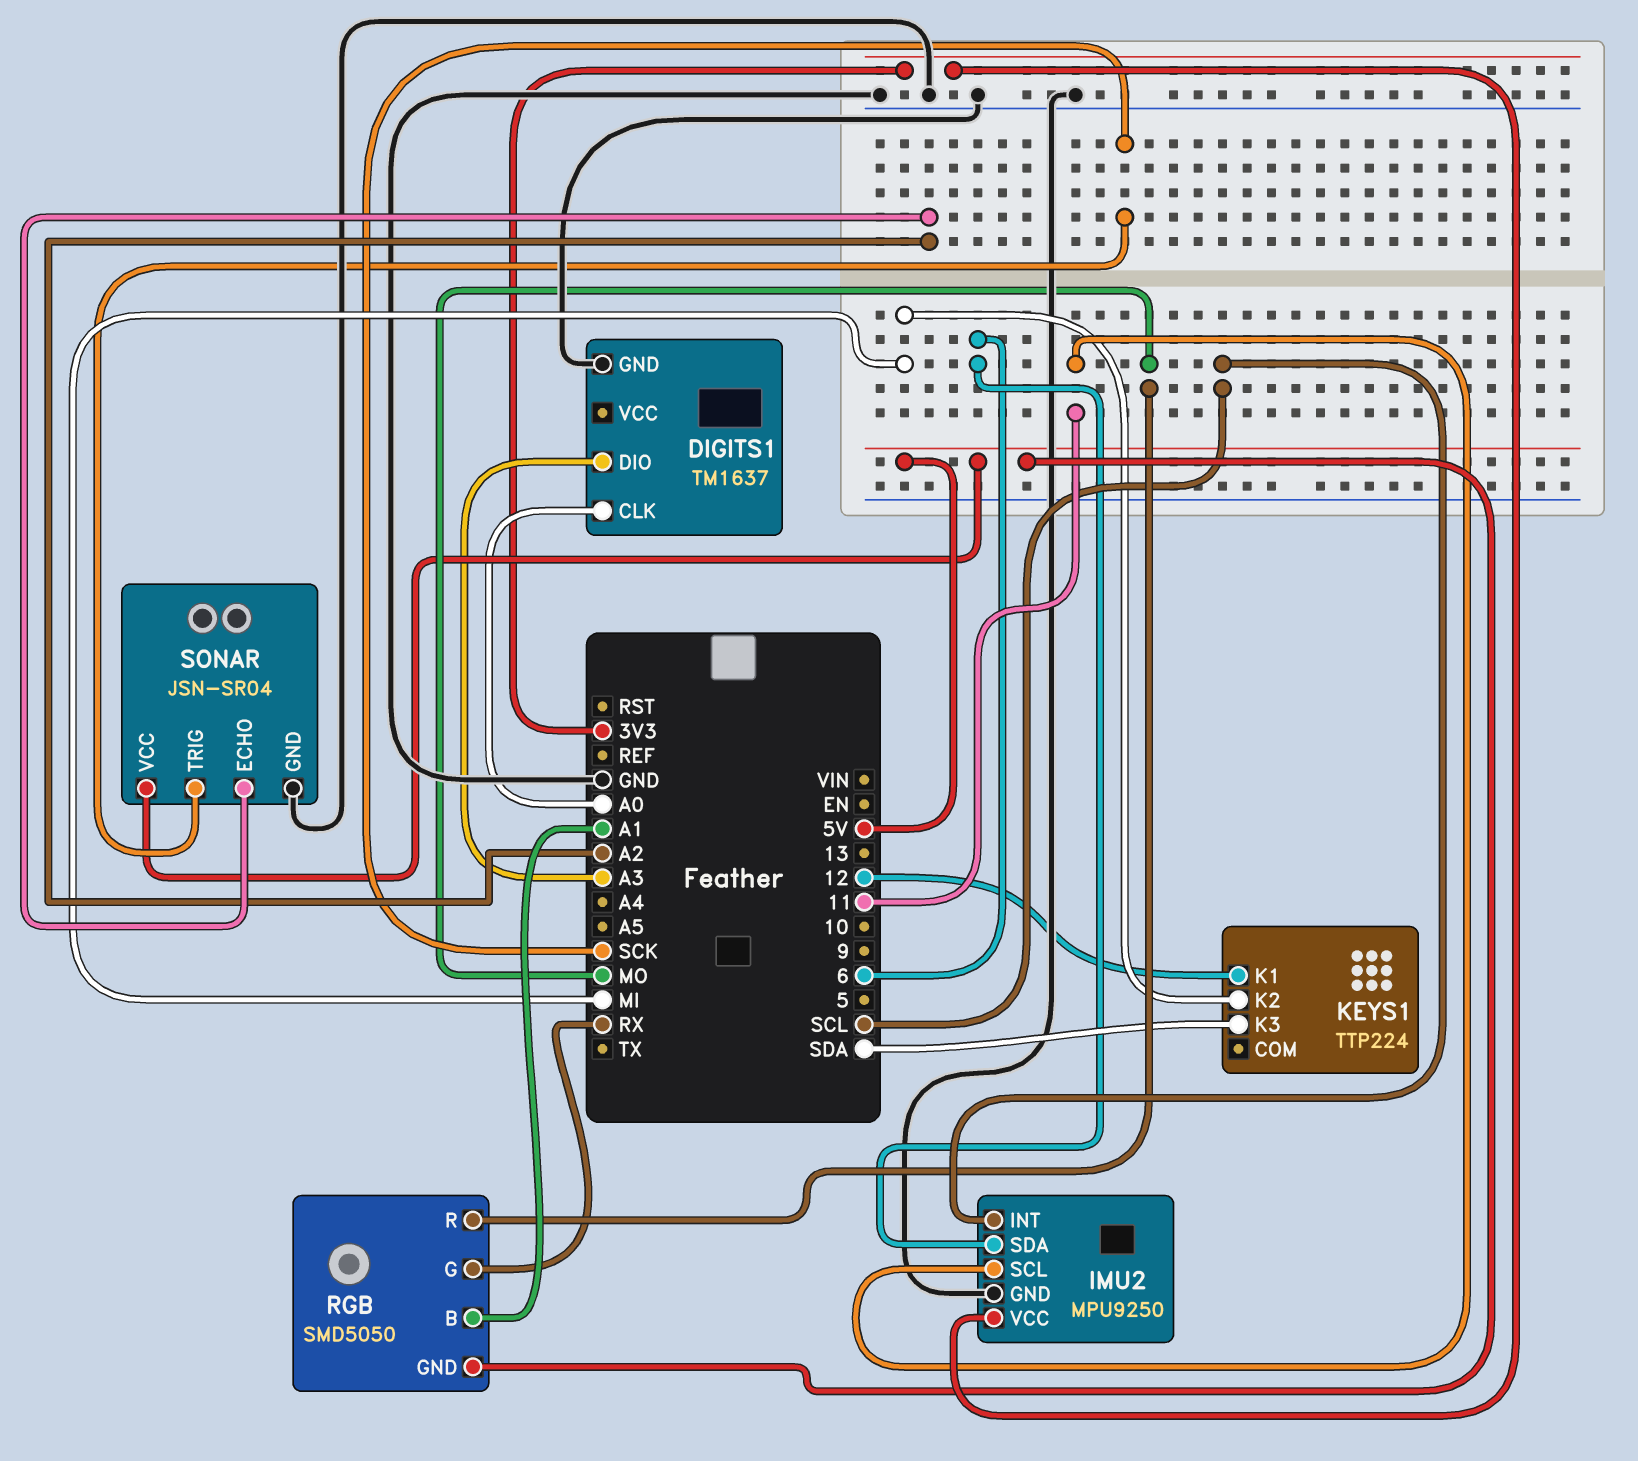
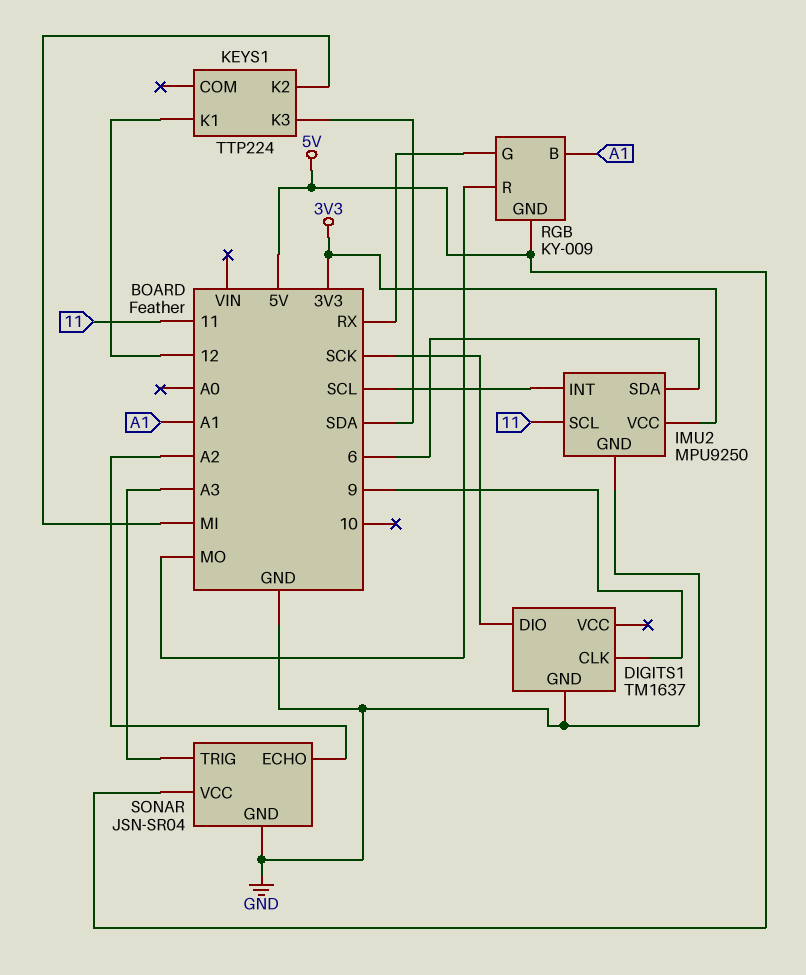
DIGITS1 pin CLK: A0 -> 9
DIGITS1 pin DIO: A3 -> SCK
RGB: SMD5050 -> KY-009
SONAR pin TRIG: SCK -> A3

